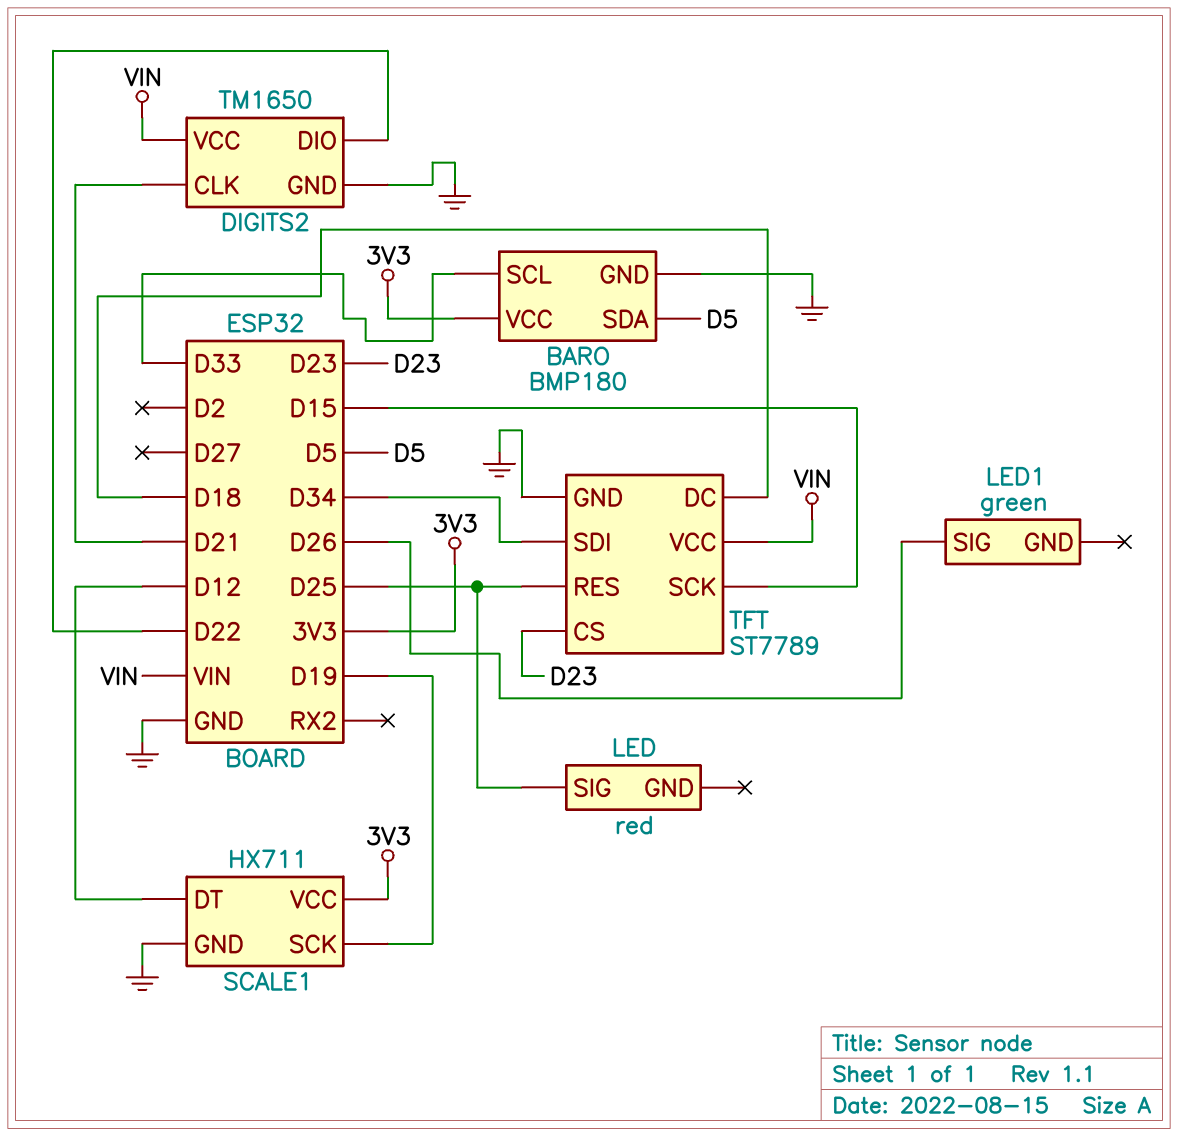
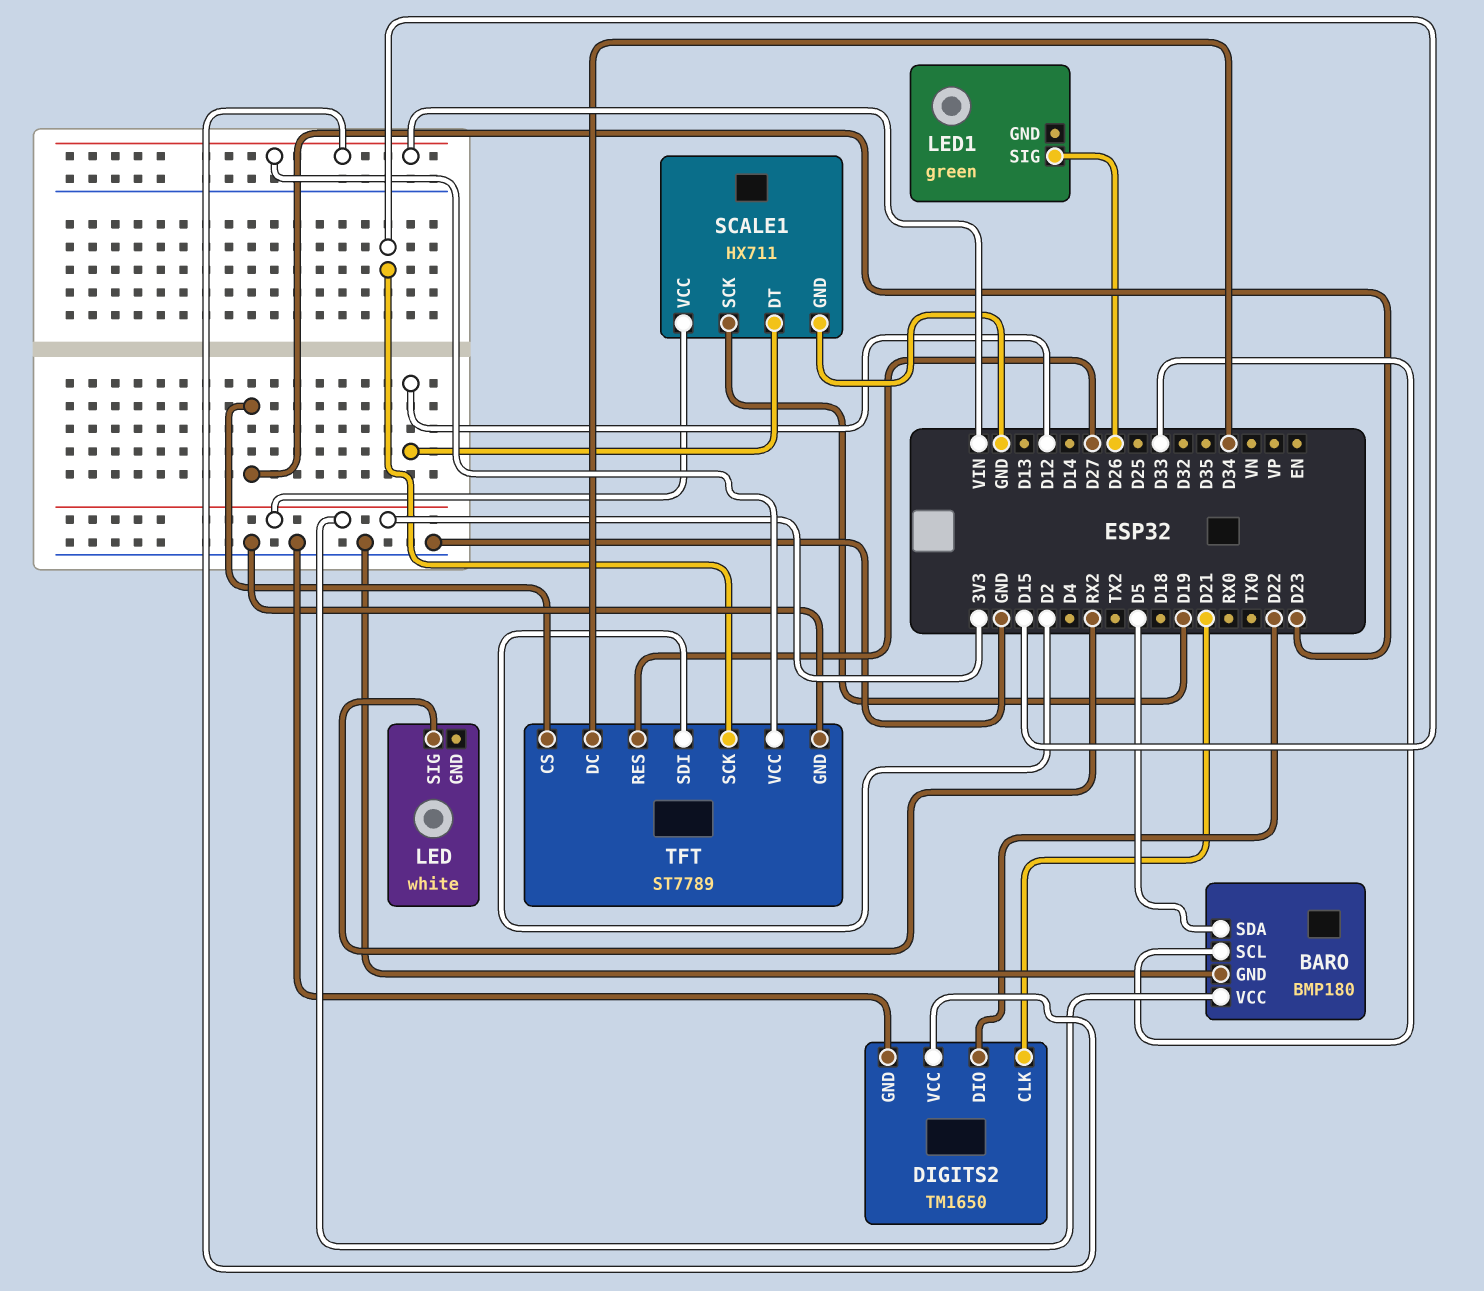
LED: red -> white
LED pin SIG: D25 -> RX2
TFT pin DC: D18 -> D34
TFT pin RES: D25 -> D27
TFT pin SDI: D34 -> D2

